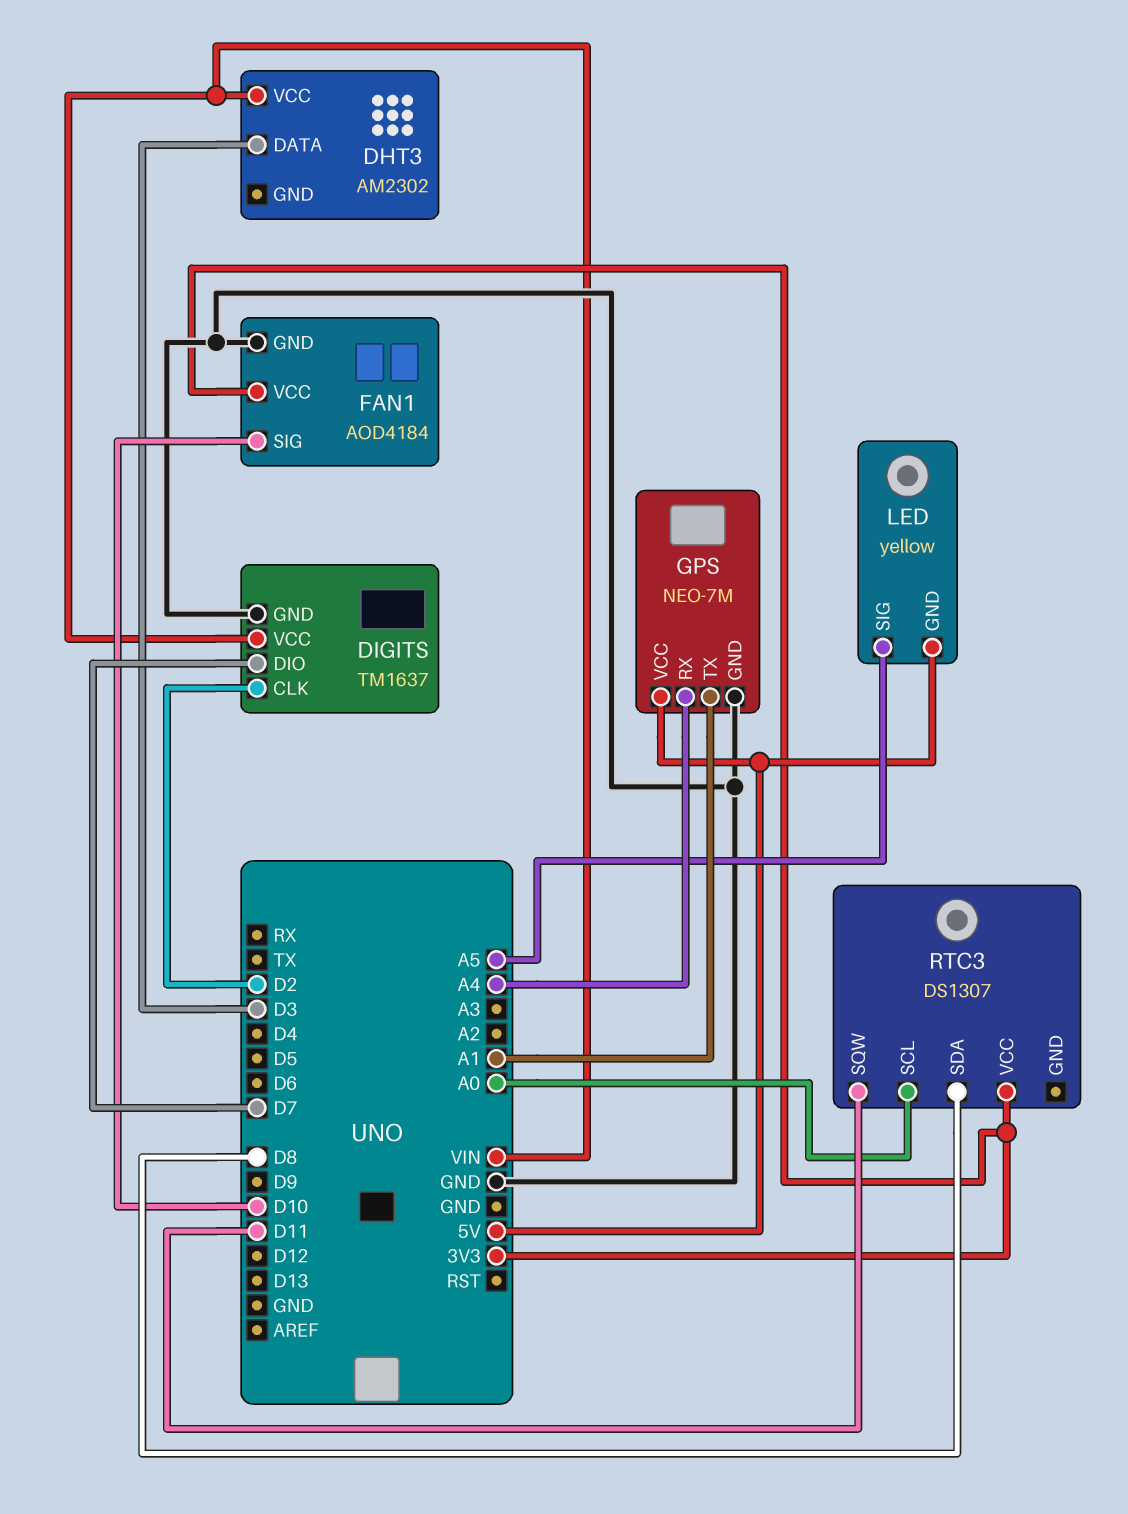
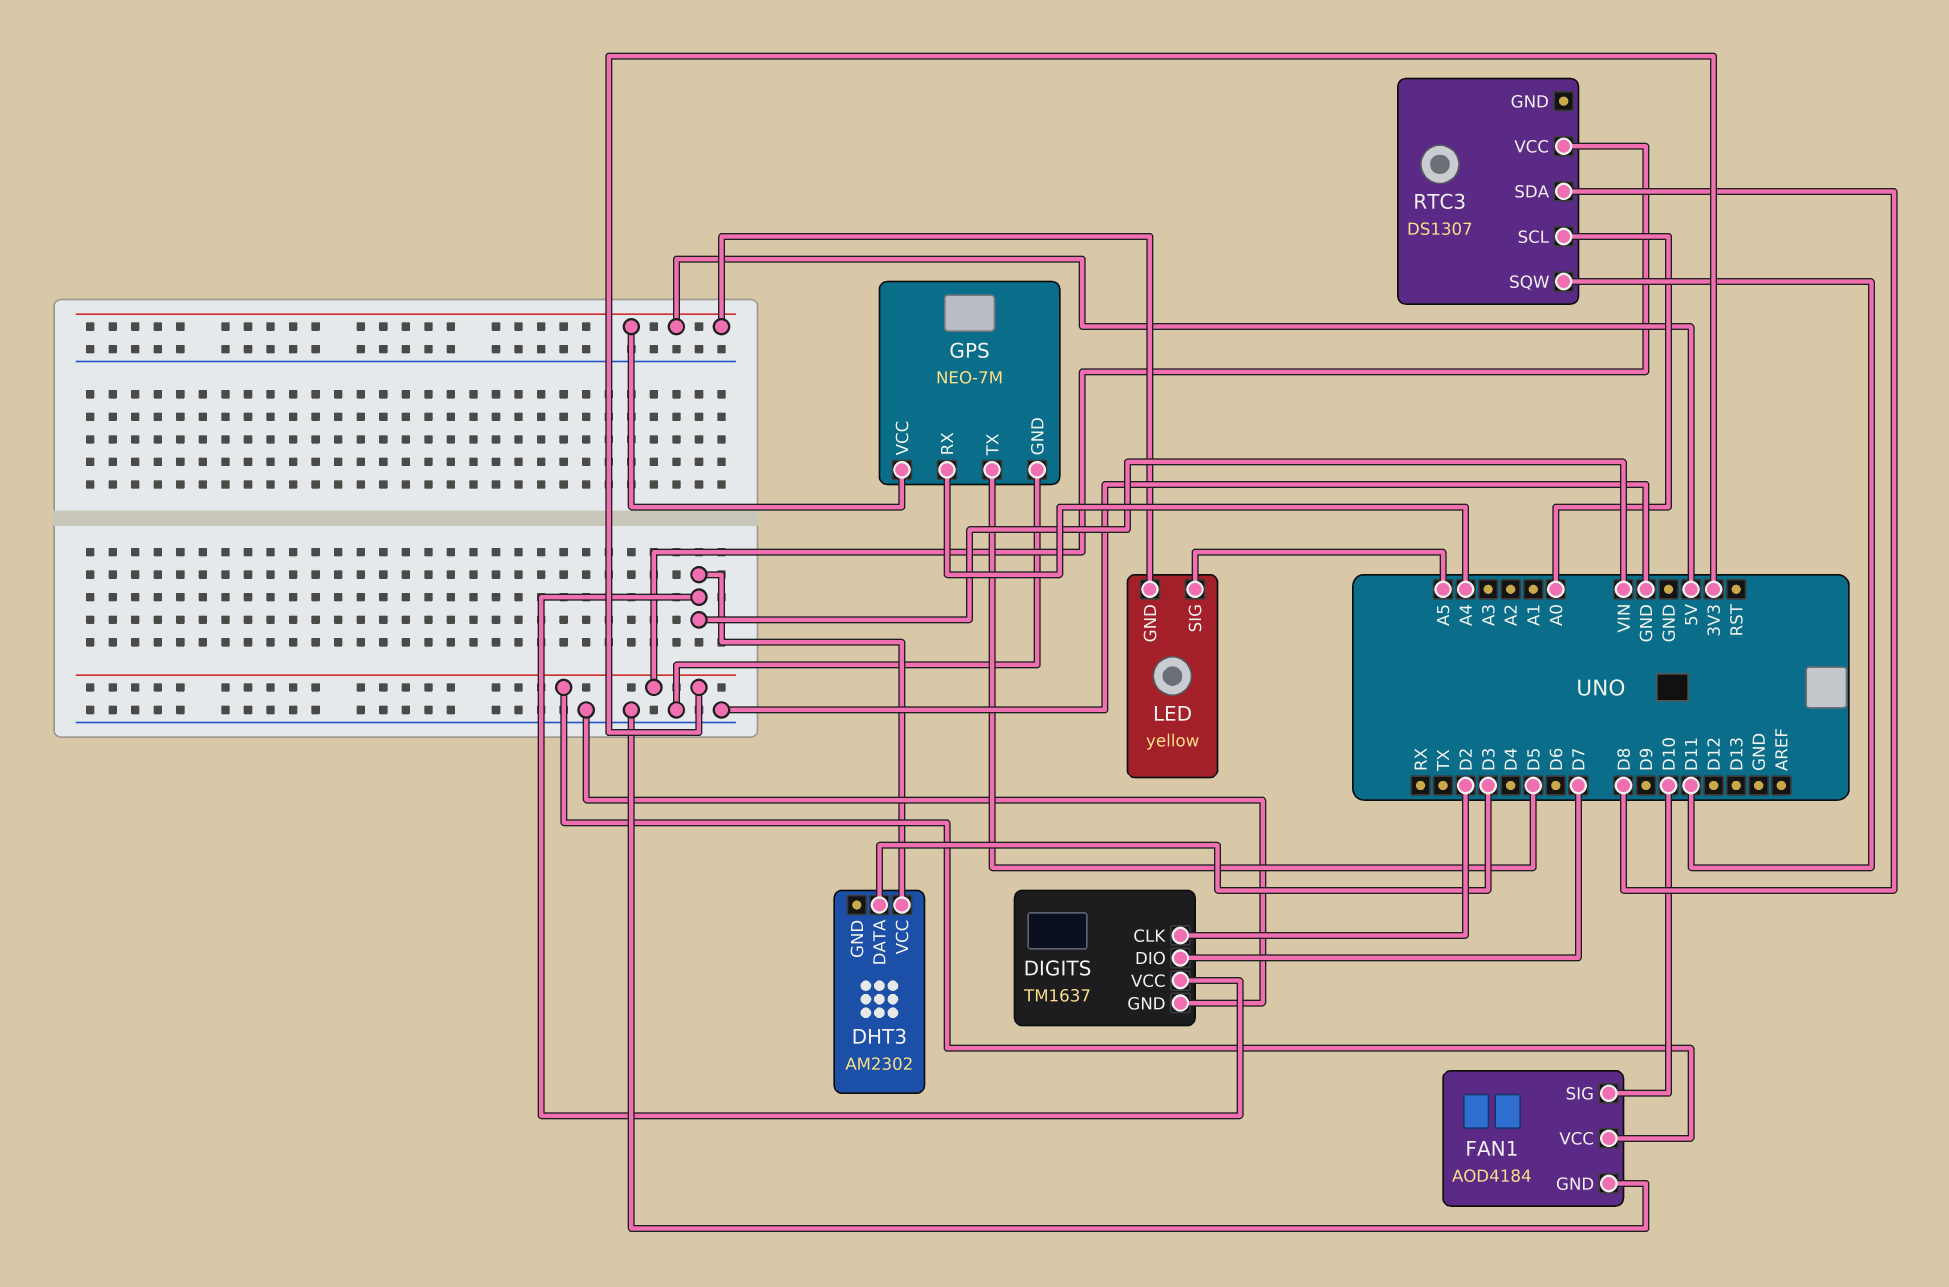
GPS pin TX: A1 -> D5

